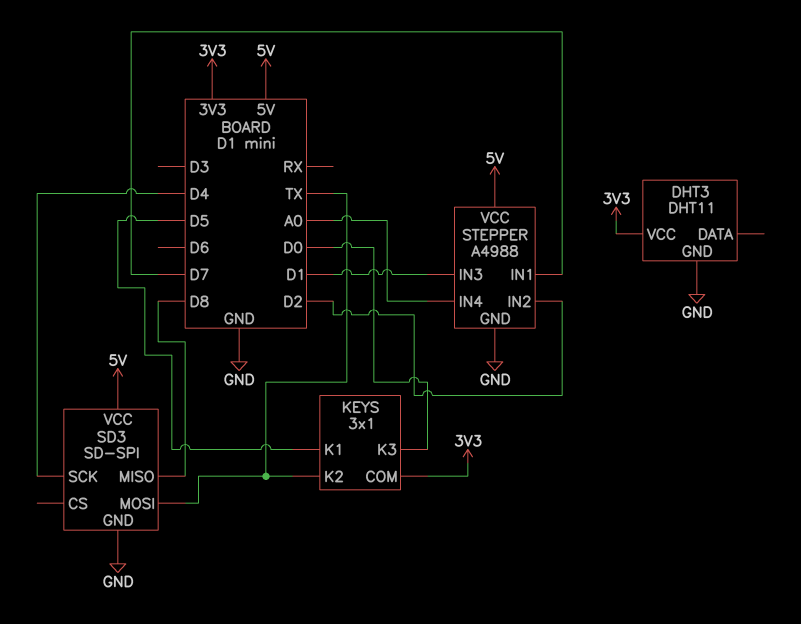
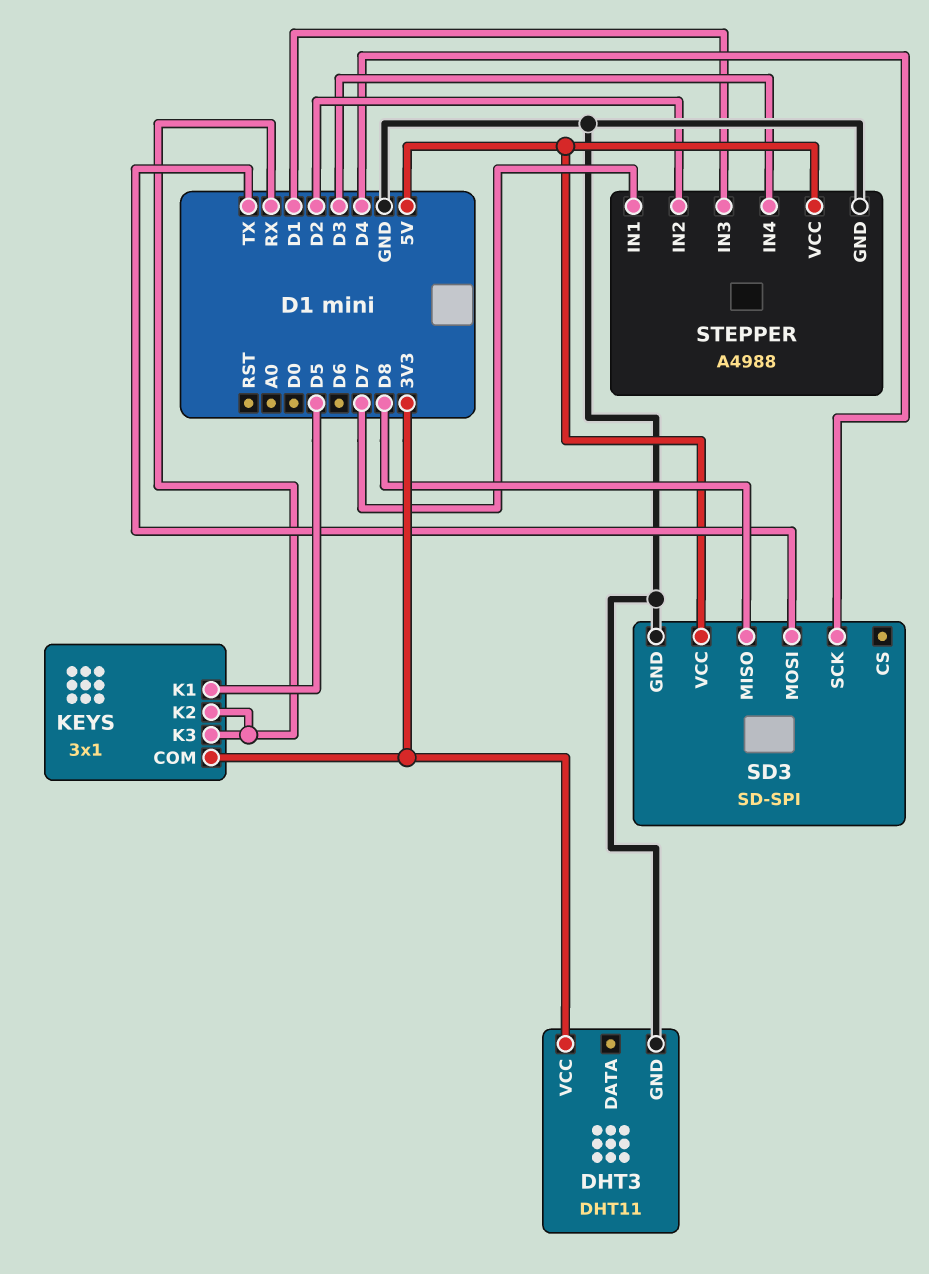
KEYS pin K2: TX -> RX
KEYS pin K3: D0 -> RX
STEPPER pin IN4: A0 -> D3

